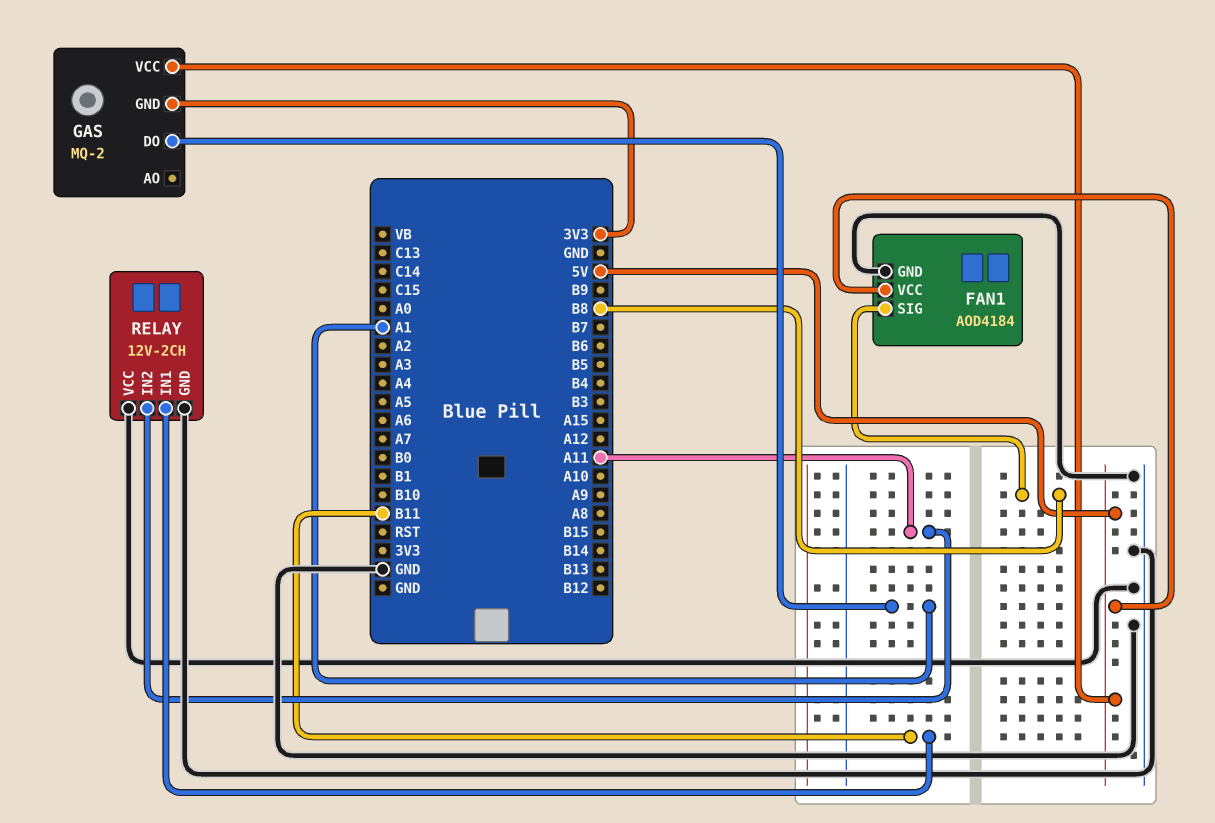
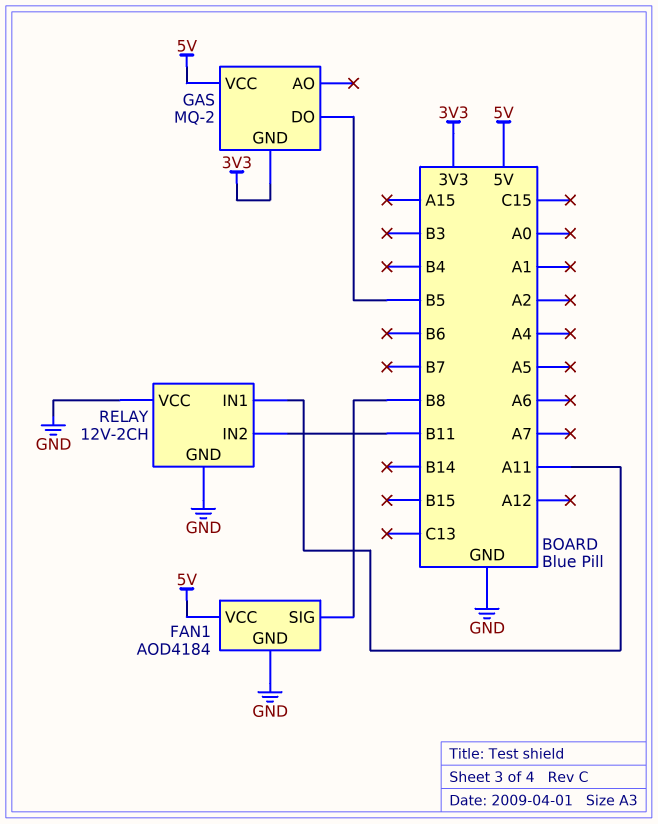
GAS pin DO: A1 -> B5
RELAY pin IN1: B11 -> A11
RELAY pin IN2: A11 -> B11

